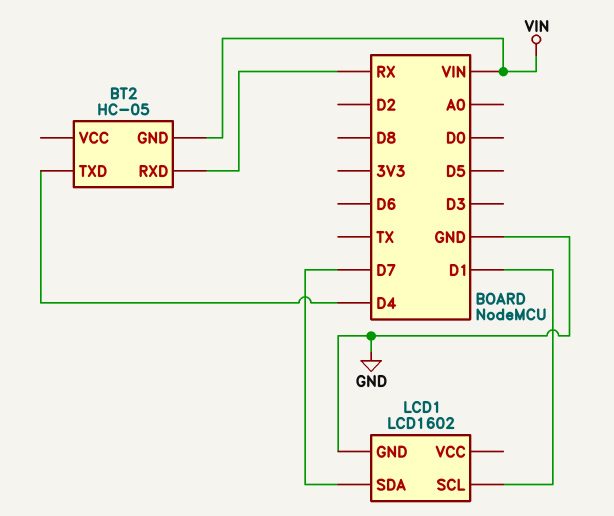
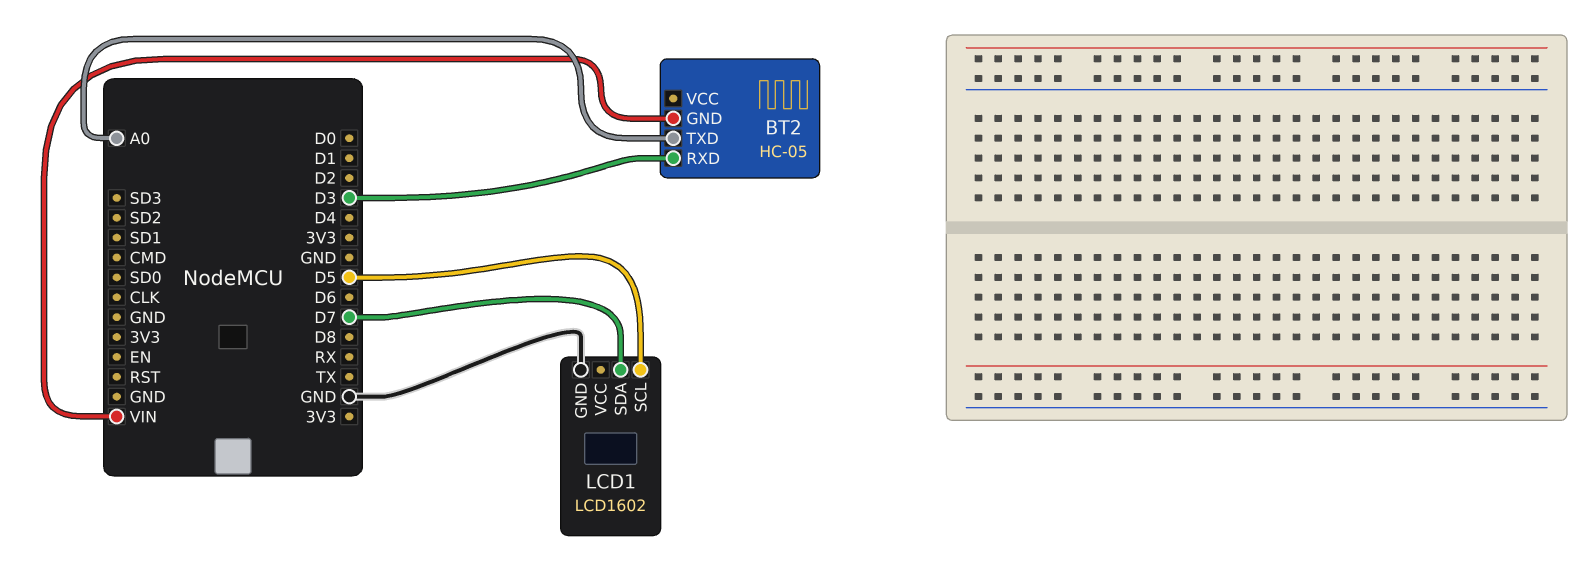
BT2 pin RXD: RX -> D3
BT2 pin TXD: D4 -> A0
LCD1 pin SCL: D1 -> D5

